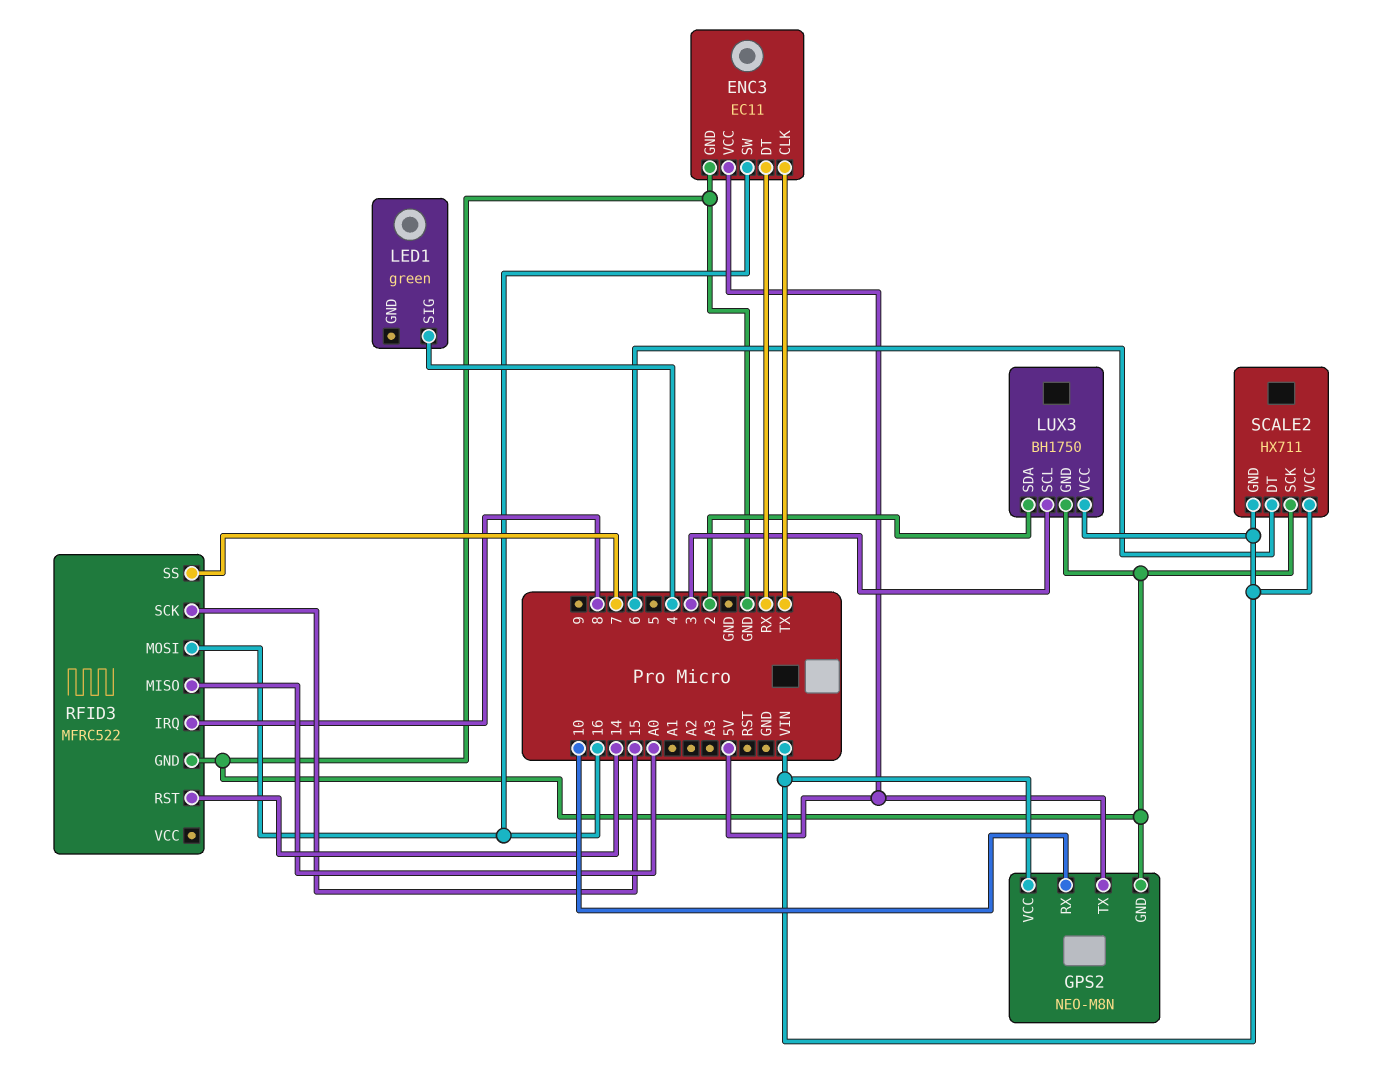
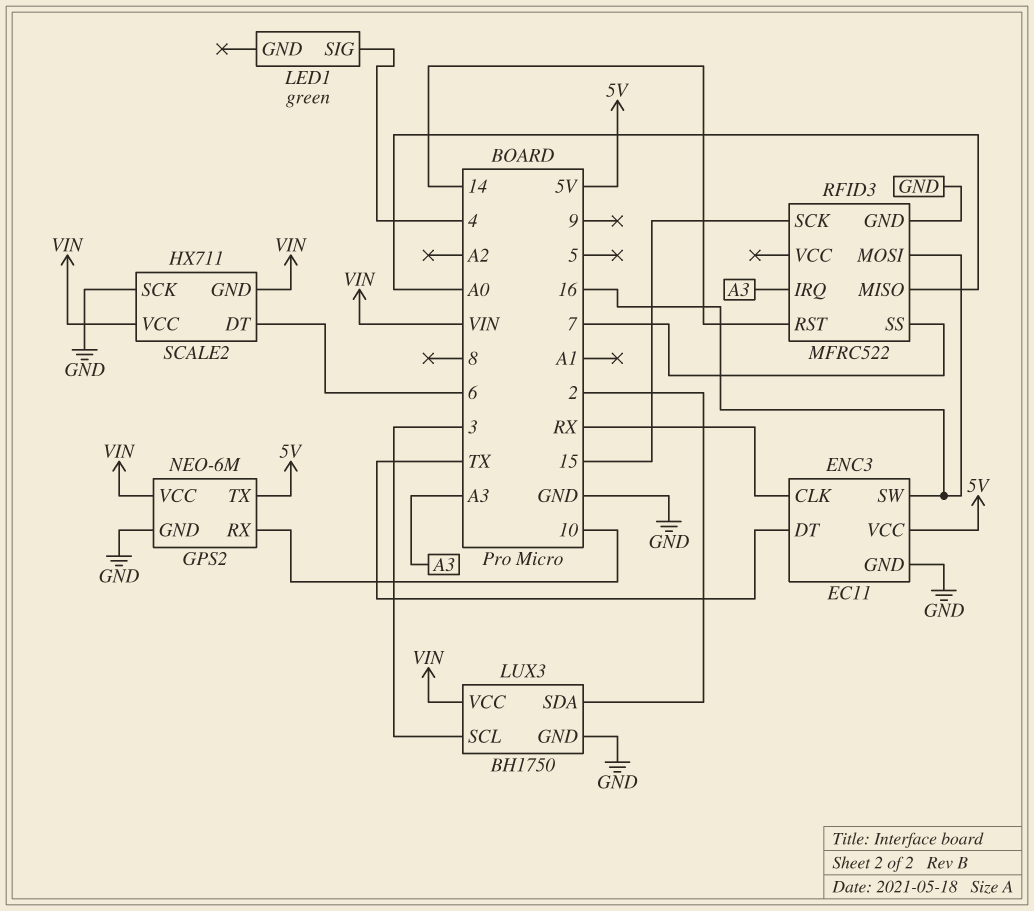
ENC3 pin CLK: TX -> RX
ENC3 pin DT: RX -> TX
GPS2: NEO-M8N -> NEO-6M
RFID3 pin IRQ: 8 -> A3

